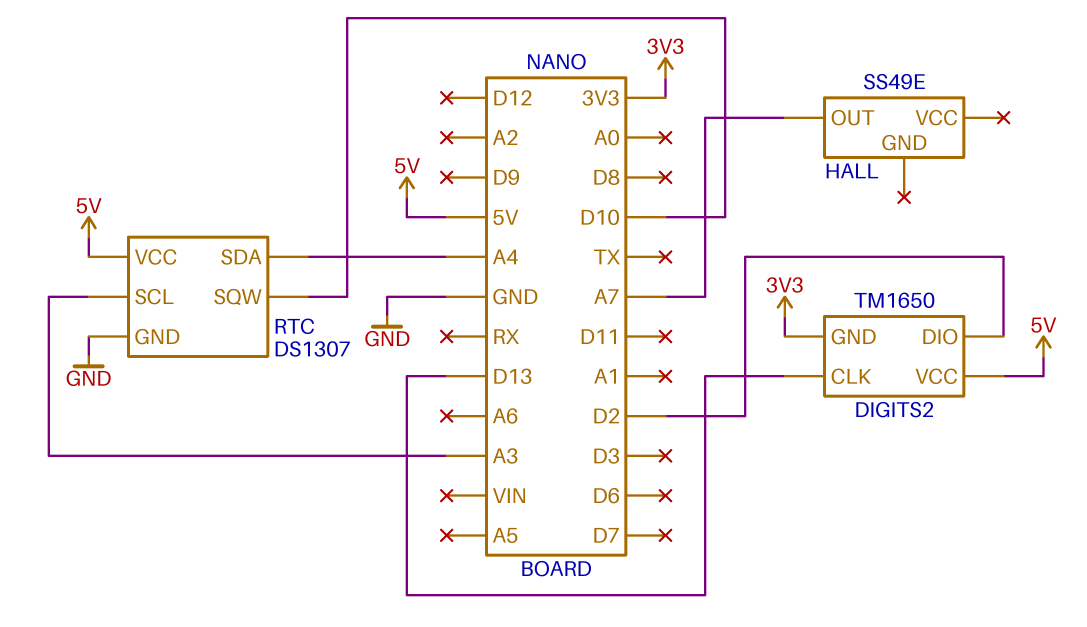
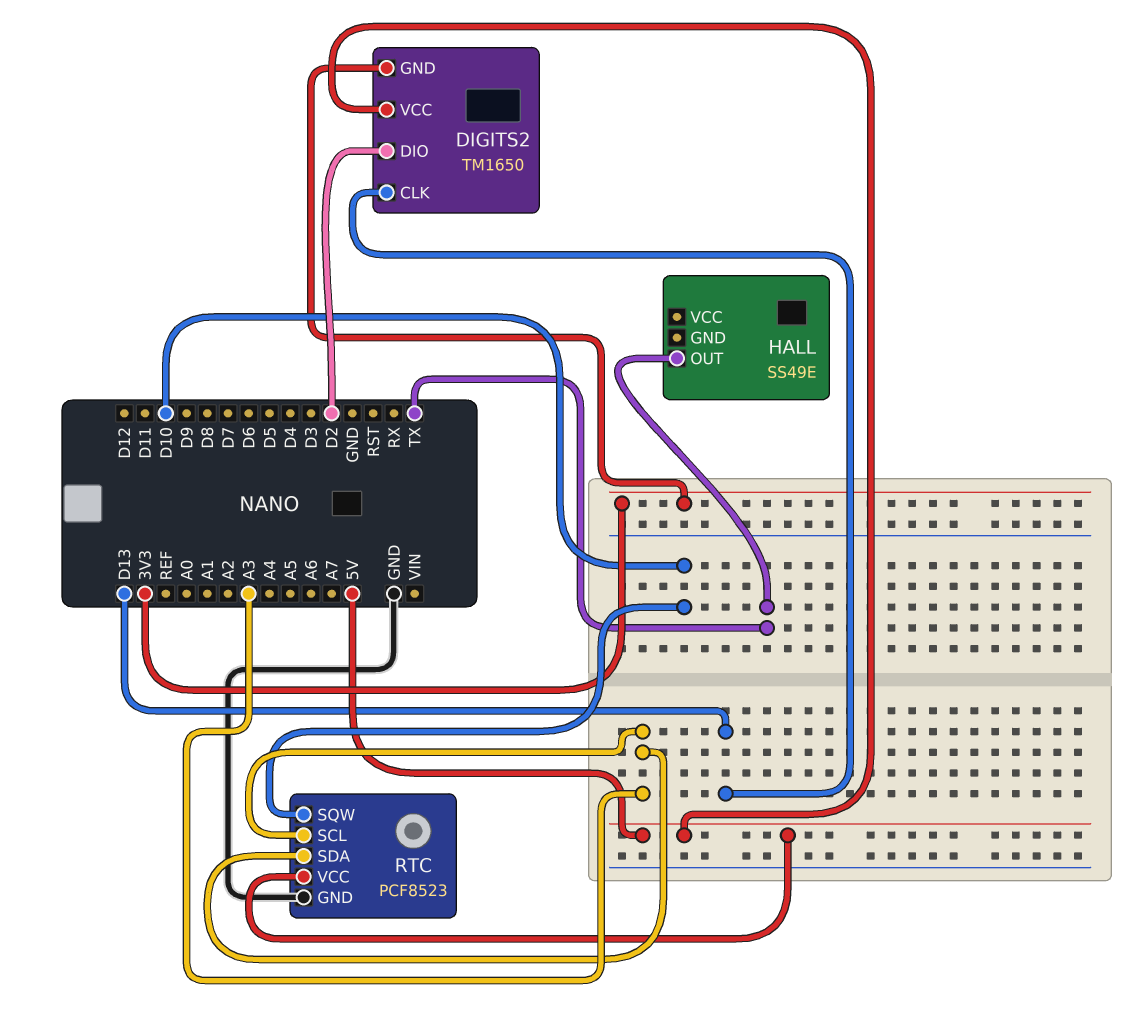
HALL pin OUT: A7 -> TX
RTC: DS1307 -> PCF8523
RTC pin SDA: A4 -> A3

